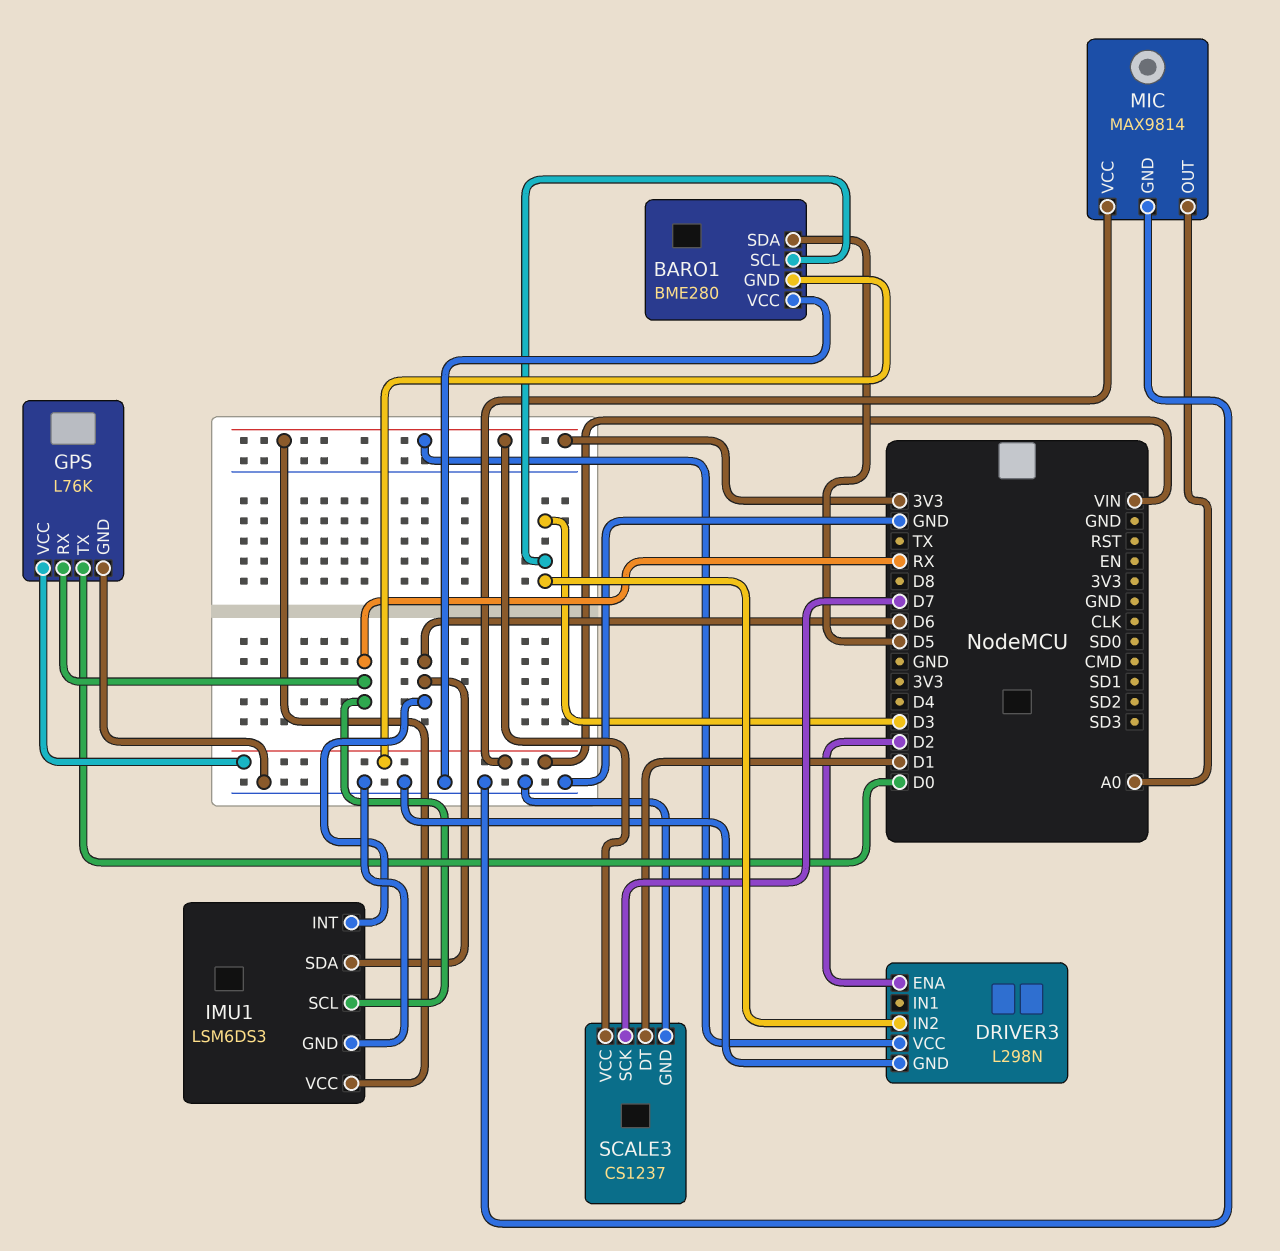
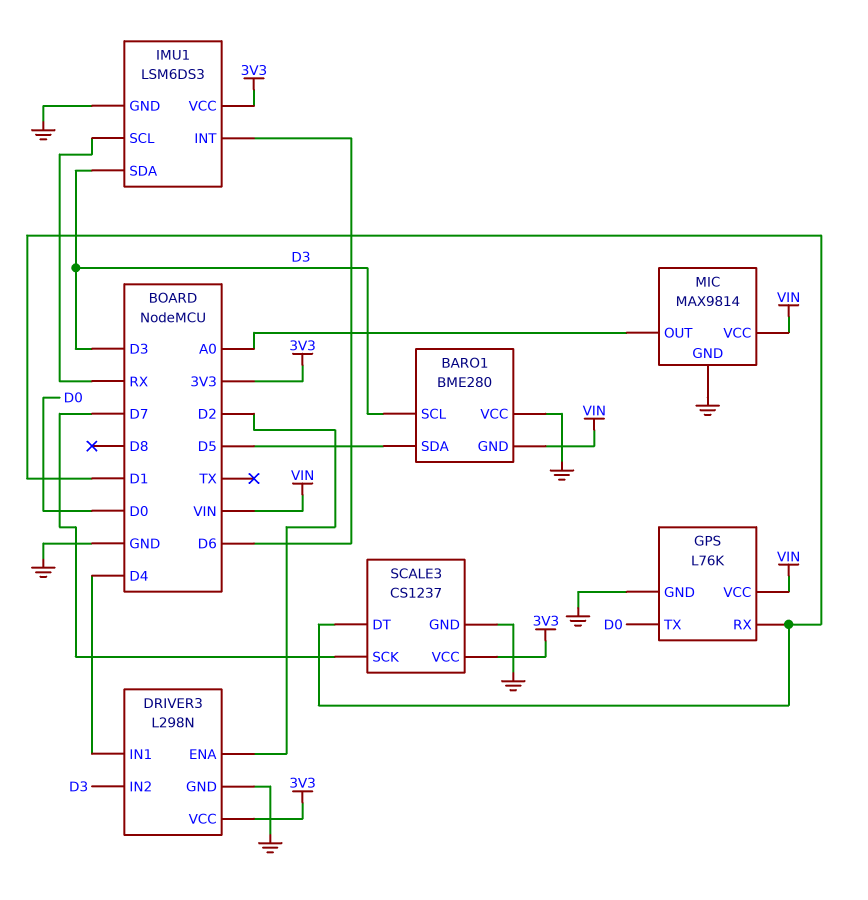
DRIVER3 pin IN1: none -> D4
GPS pin RX: RX -> D1
IMU1 pin SDA: D6 -> D3

